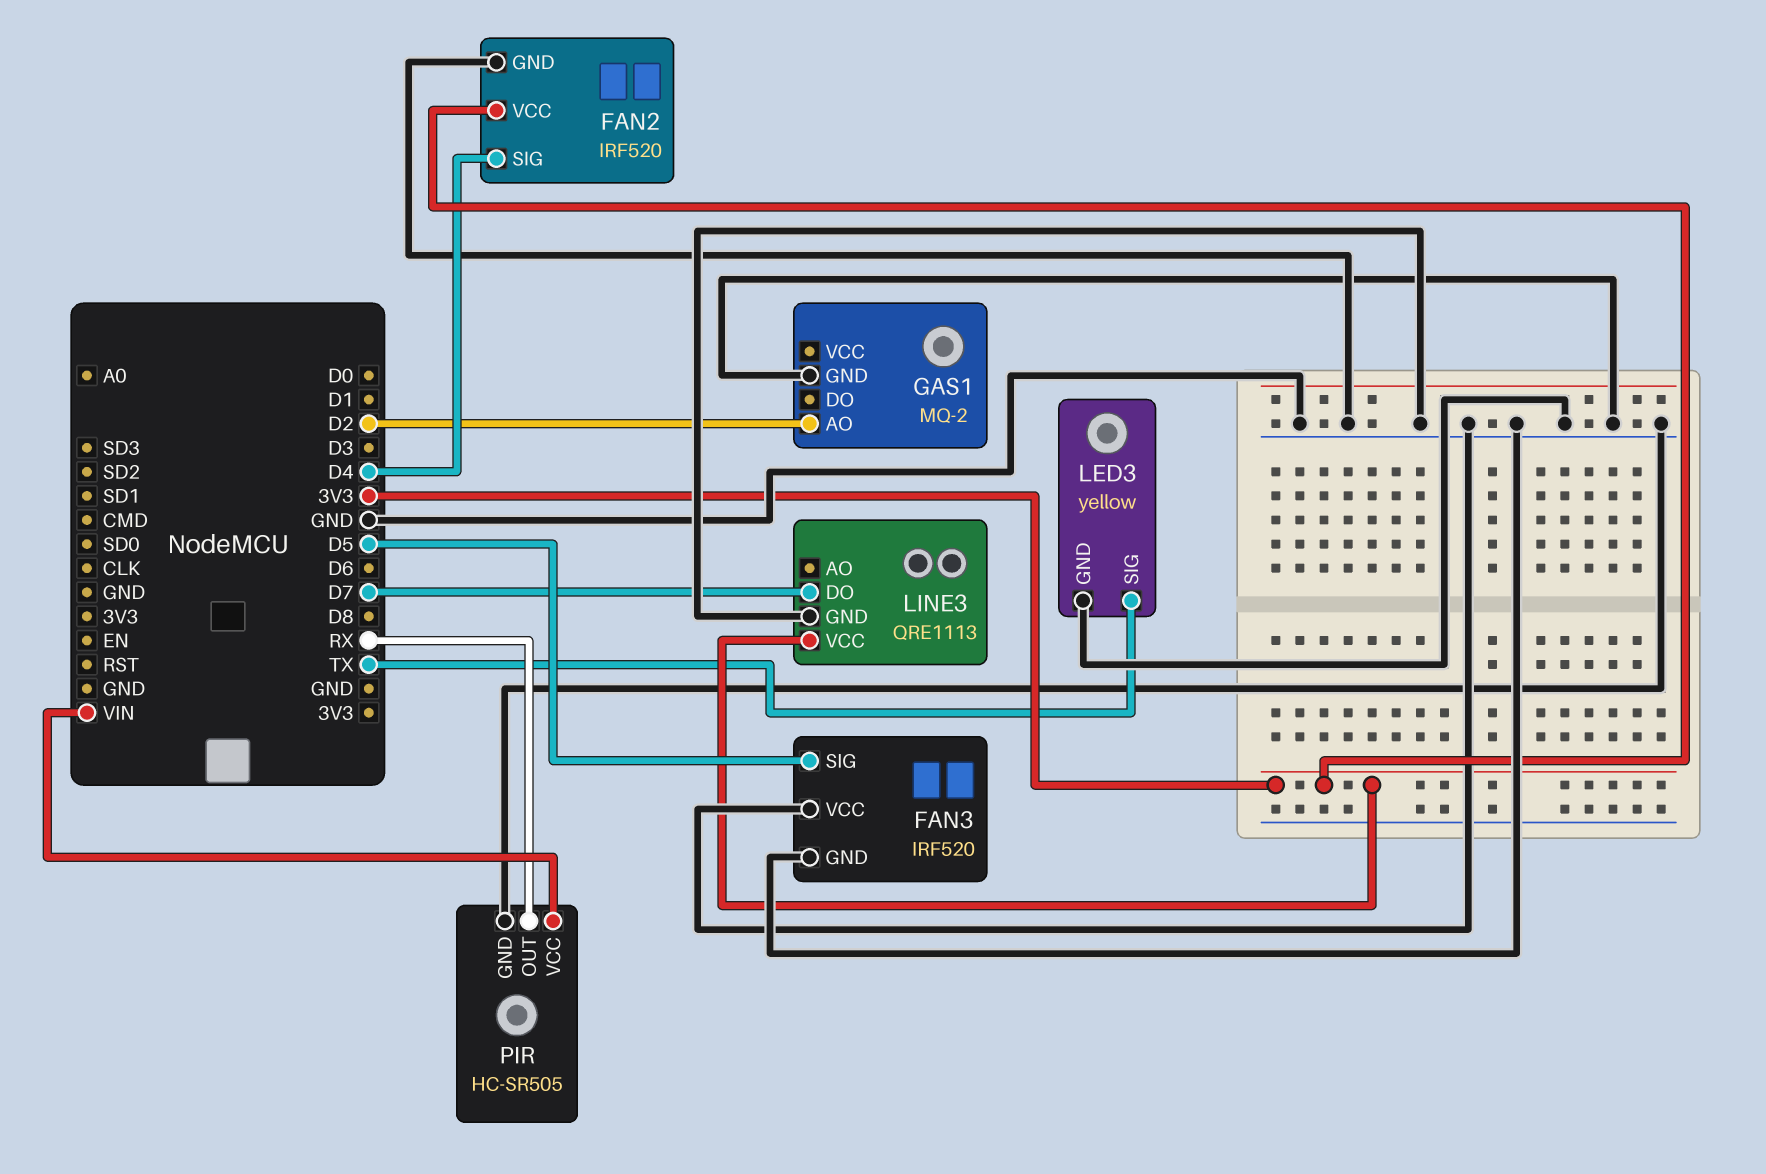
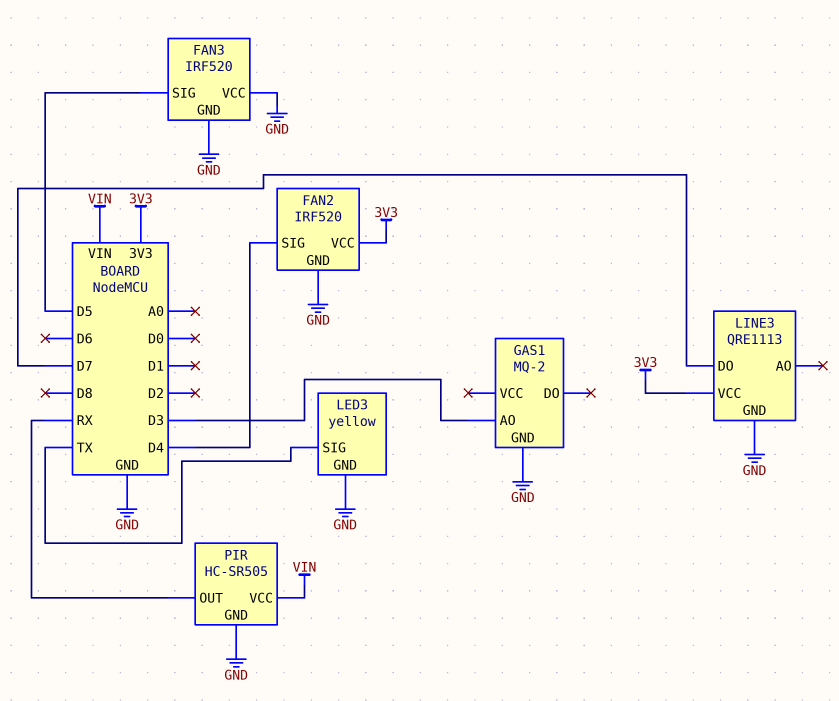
GAS1 pin AO: D2 -> D3

